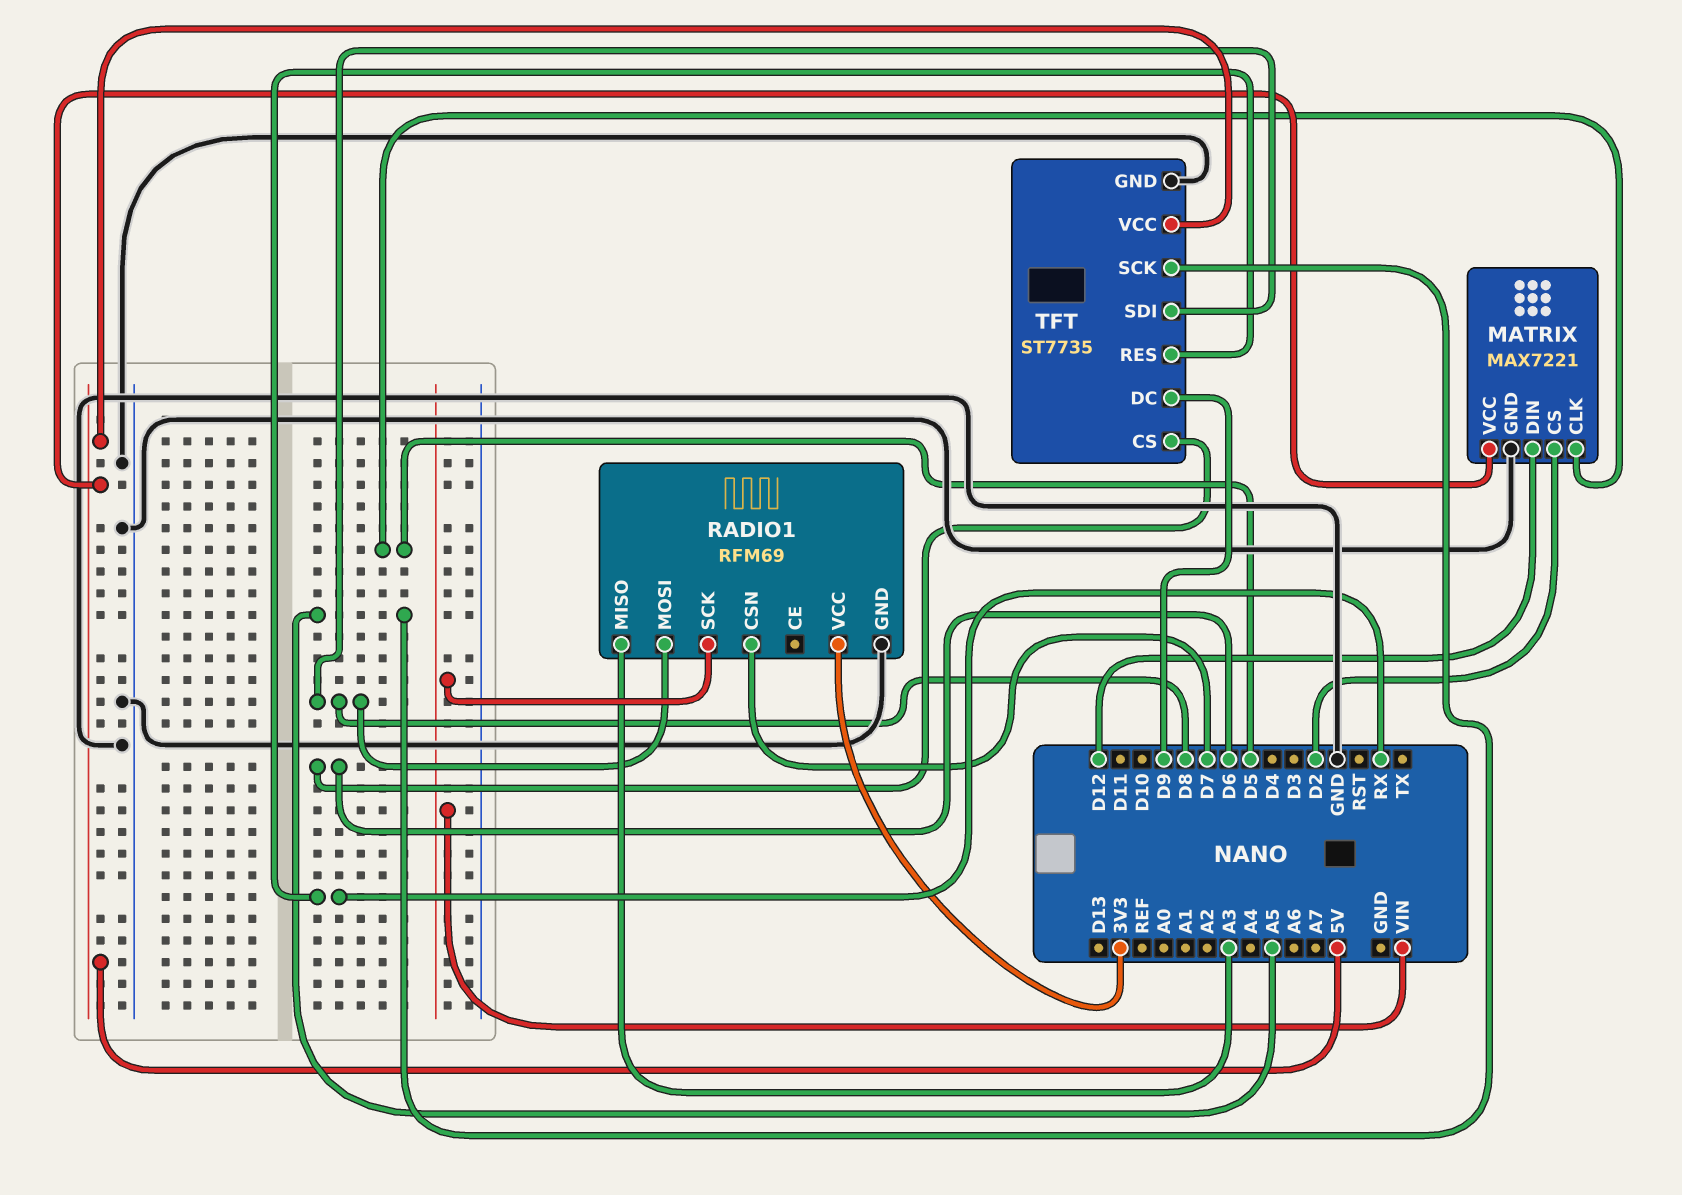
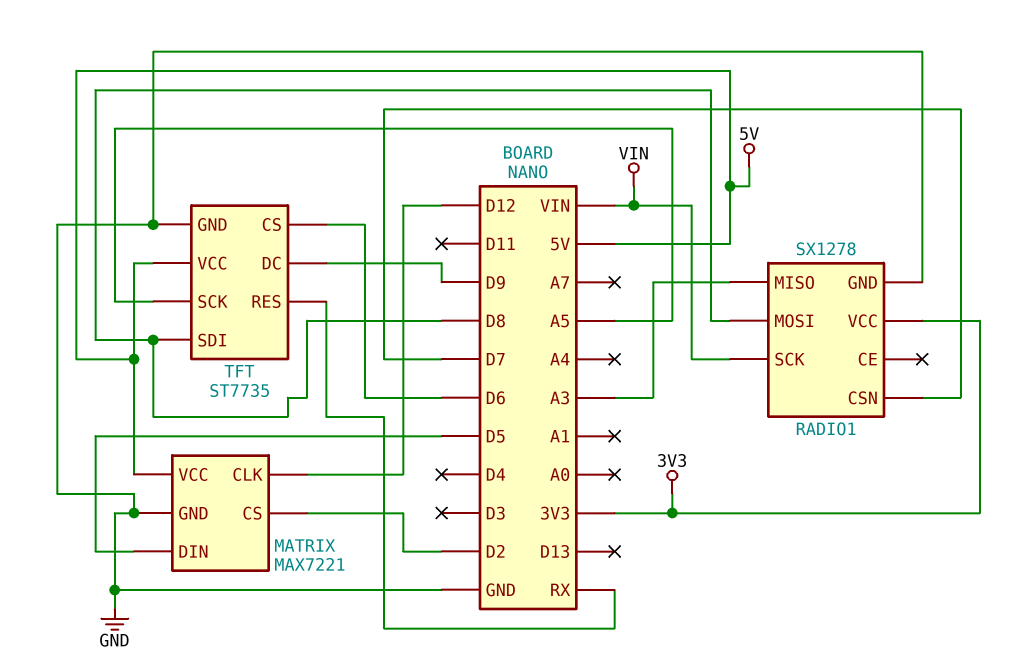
MATRIX pin CLK: D5 -> D12
MATRIX pin DIN: D12 -> D5
RADIO1: RFM69 -> SX1278

